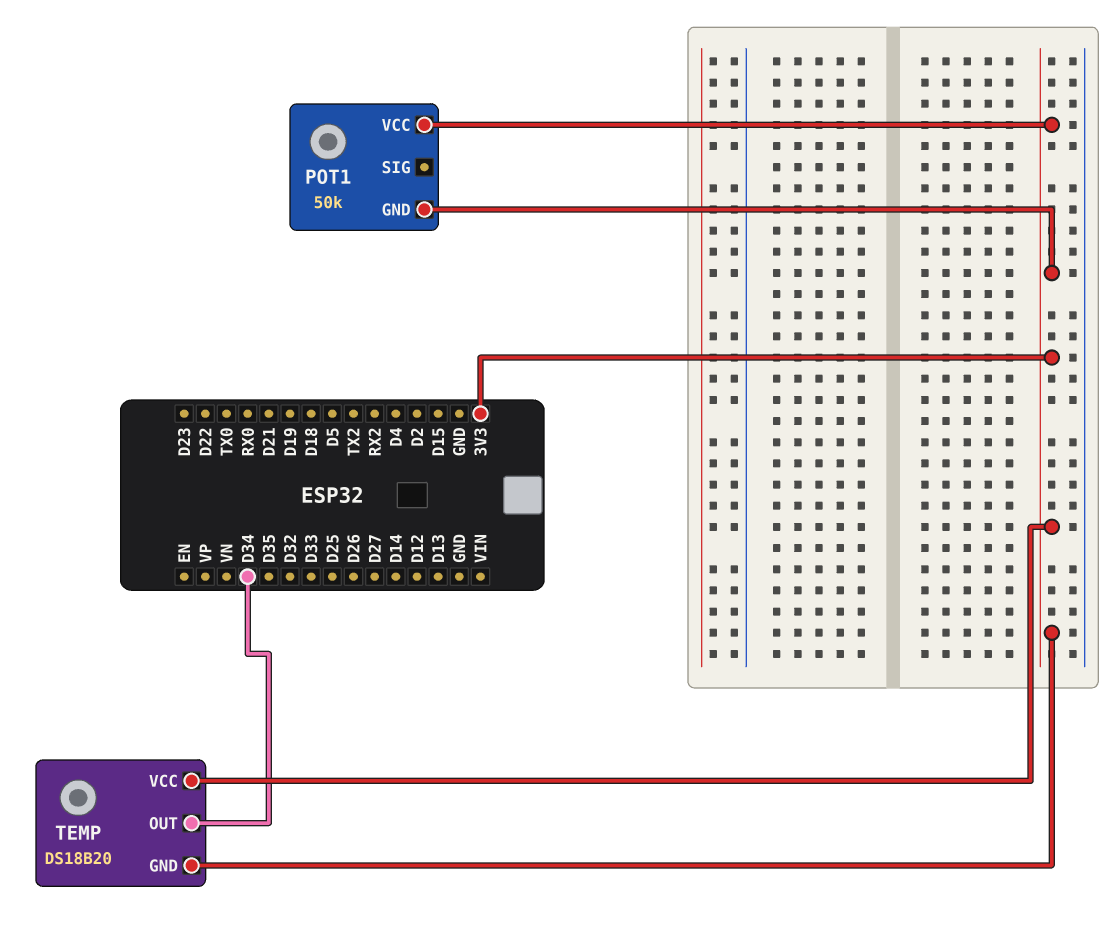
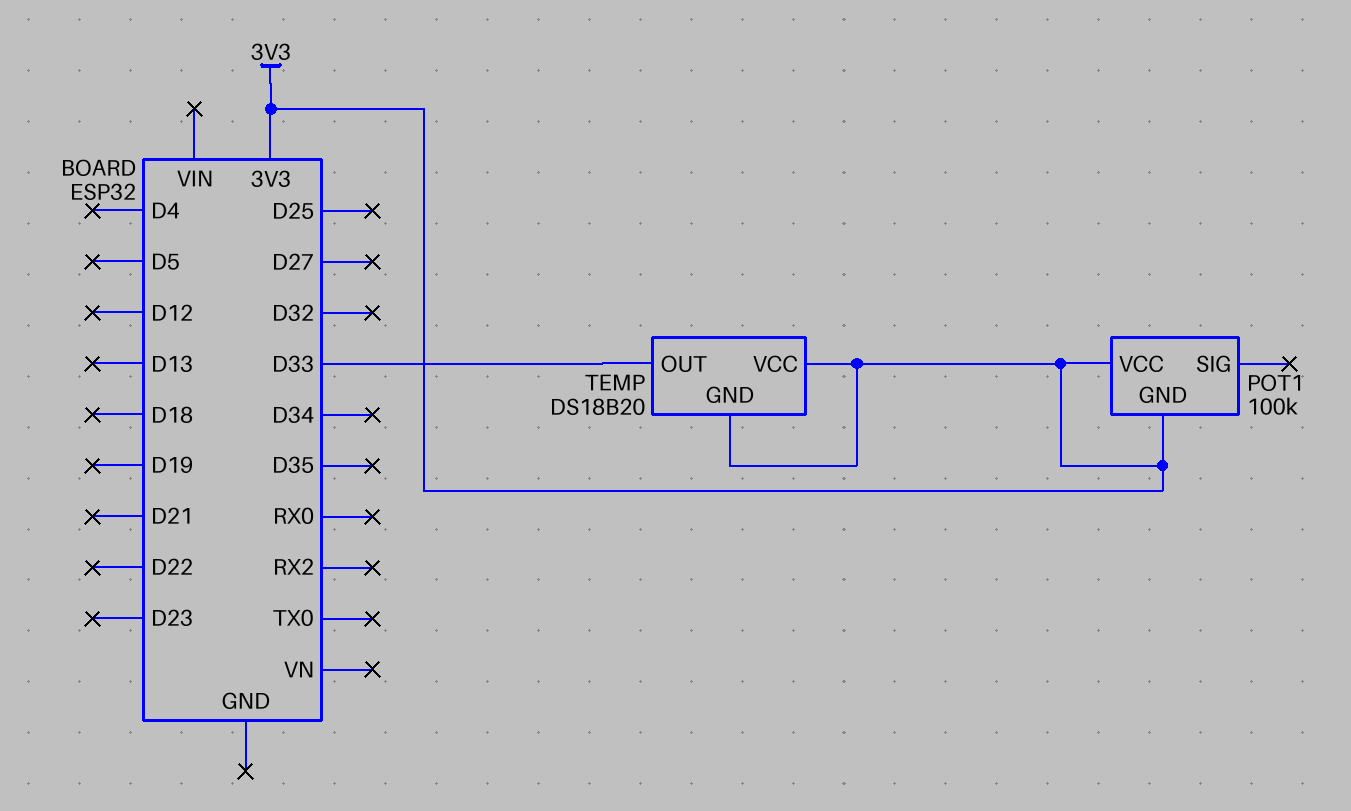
POT1: 50k -> 100k
TEMP pin OUT: D34 -> D33

